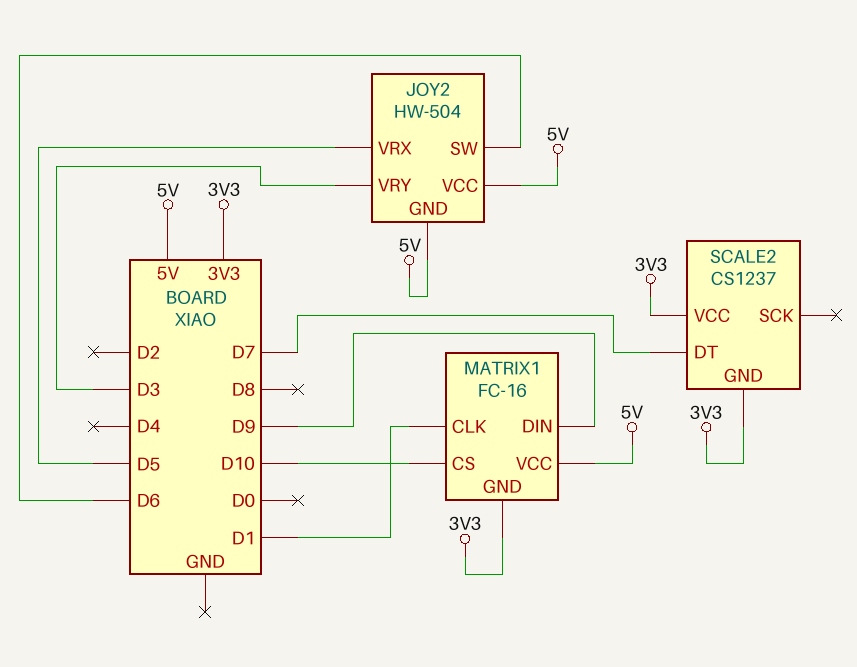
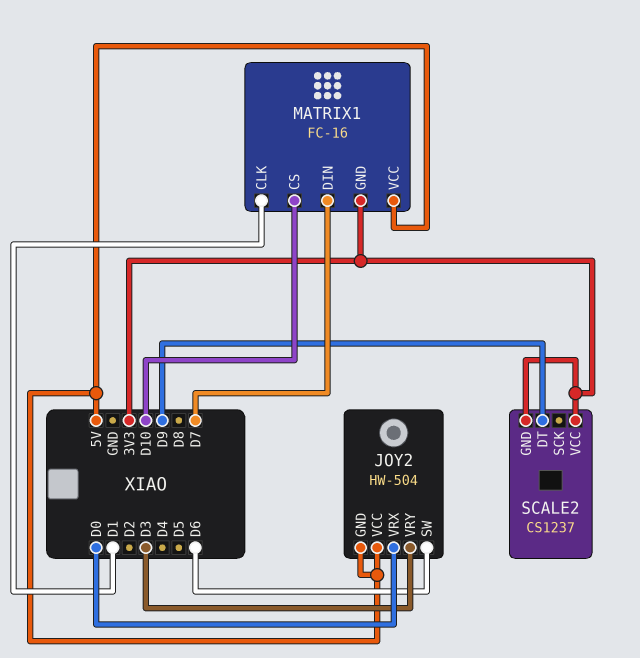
JOY2 pin VRX: D5 -> D0
MATRIX1 pin DIN: D9 -> D7
SCALE2 pin DT: D7 -> D9

